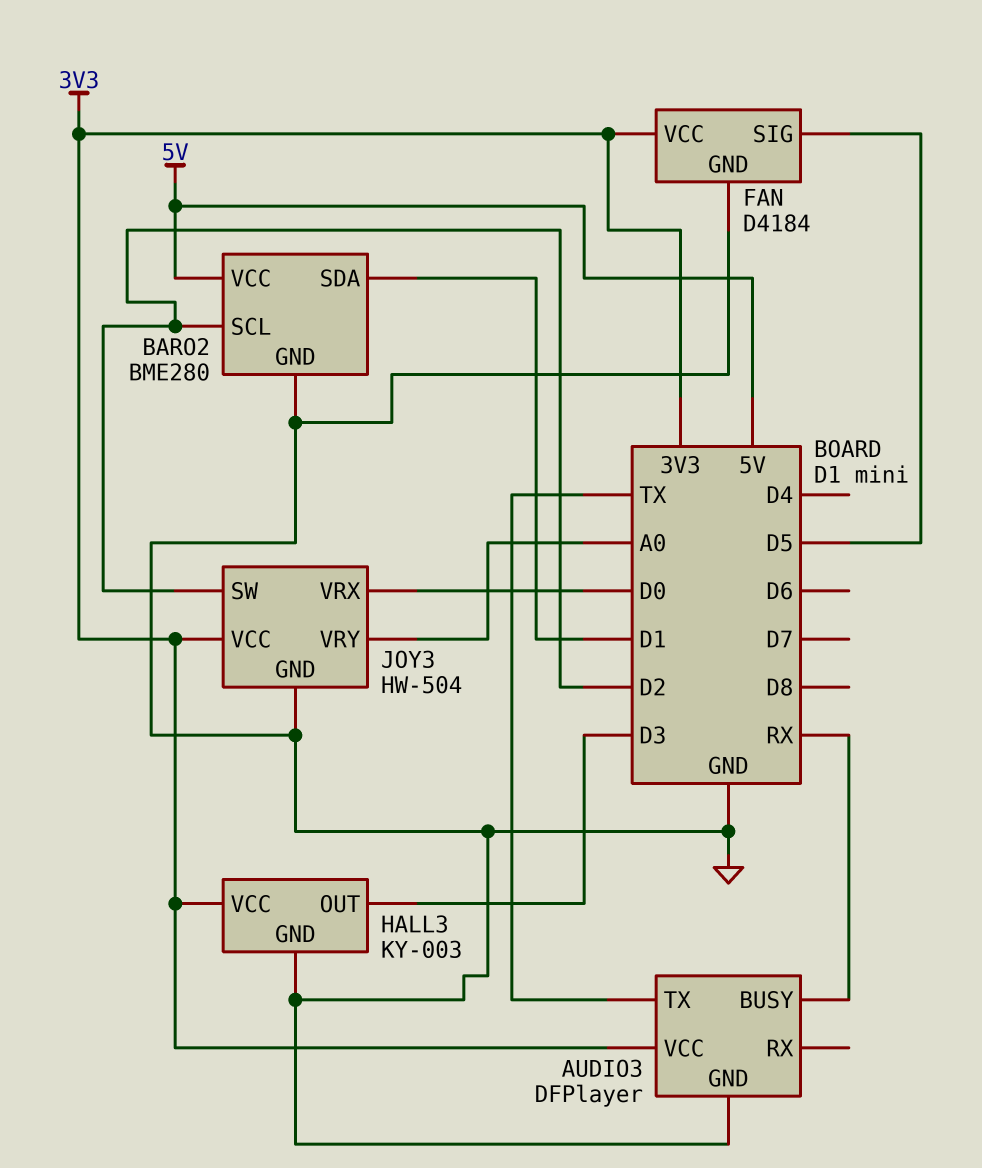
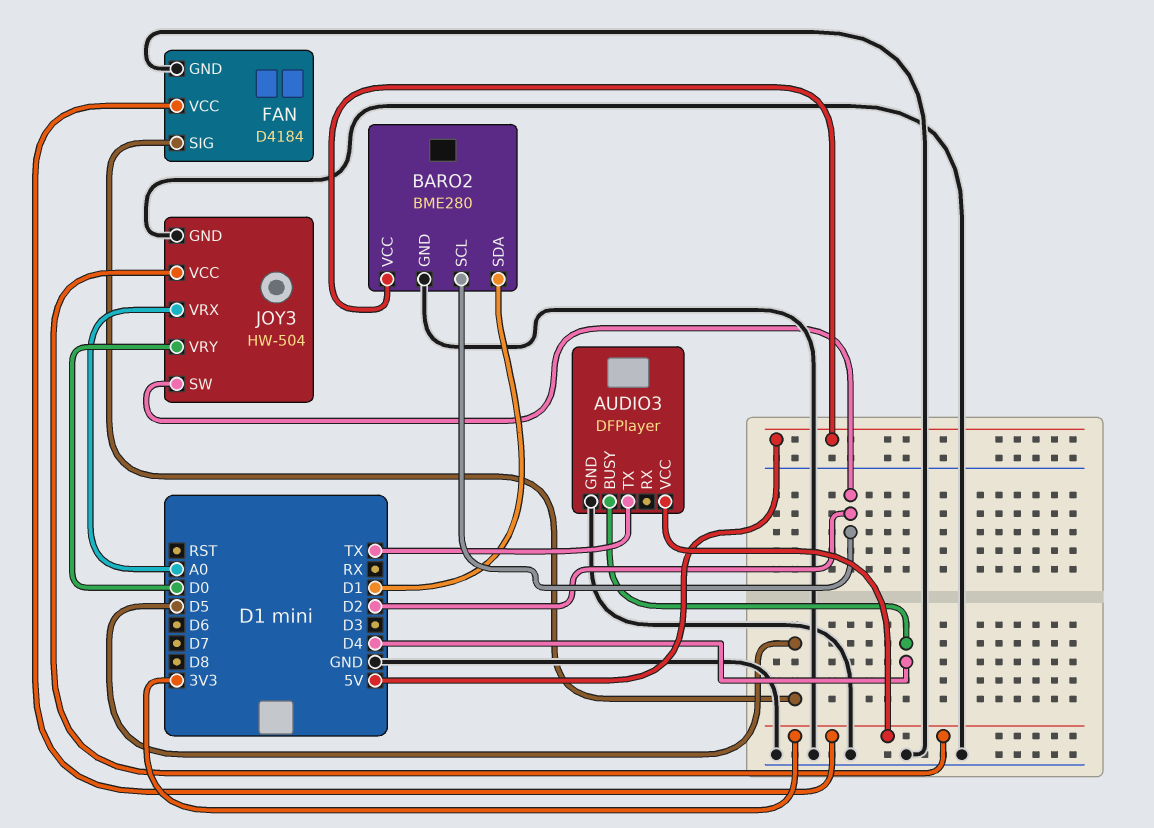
AUDIO3 pin BUSY: RX -> D4
HALL3: KY-003 -> none
HALL3 pin GND: GND -> none
HALL3 pin OUT: D3 -> none
HALL3 pin VCC: 3V3 -> none
JOY3 pin VRX: D0 -> A0
JOY3 pin VRY: A0 -> D0

